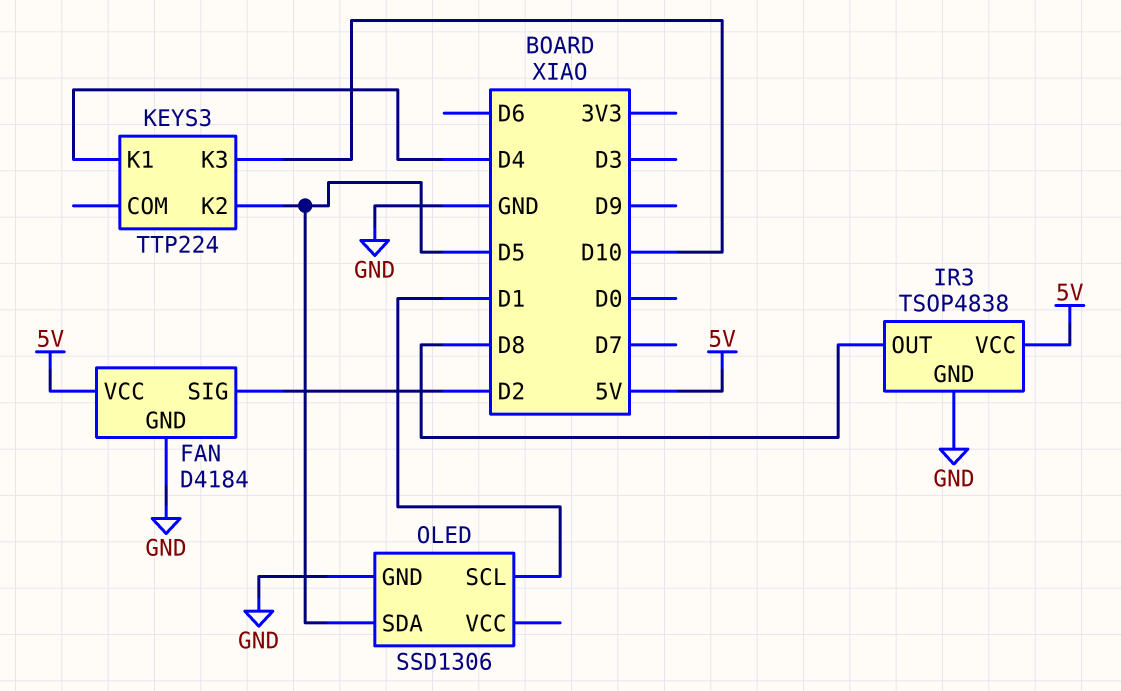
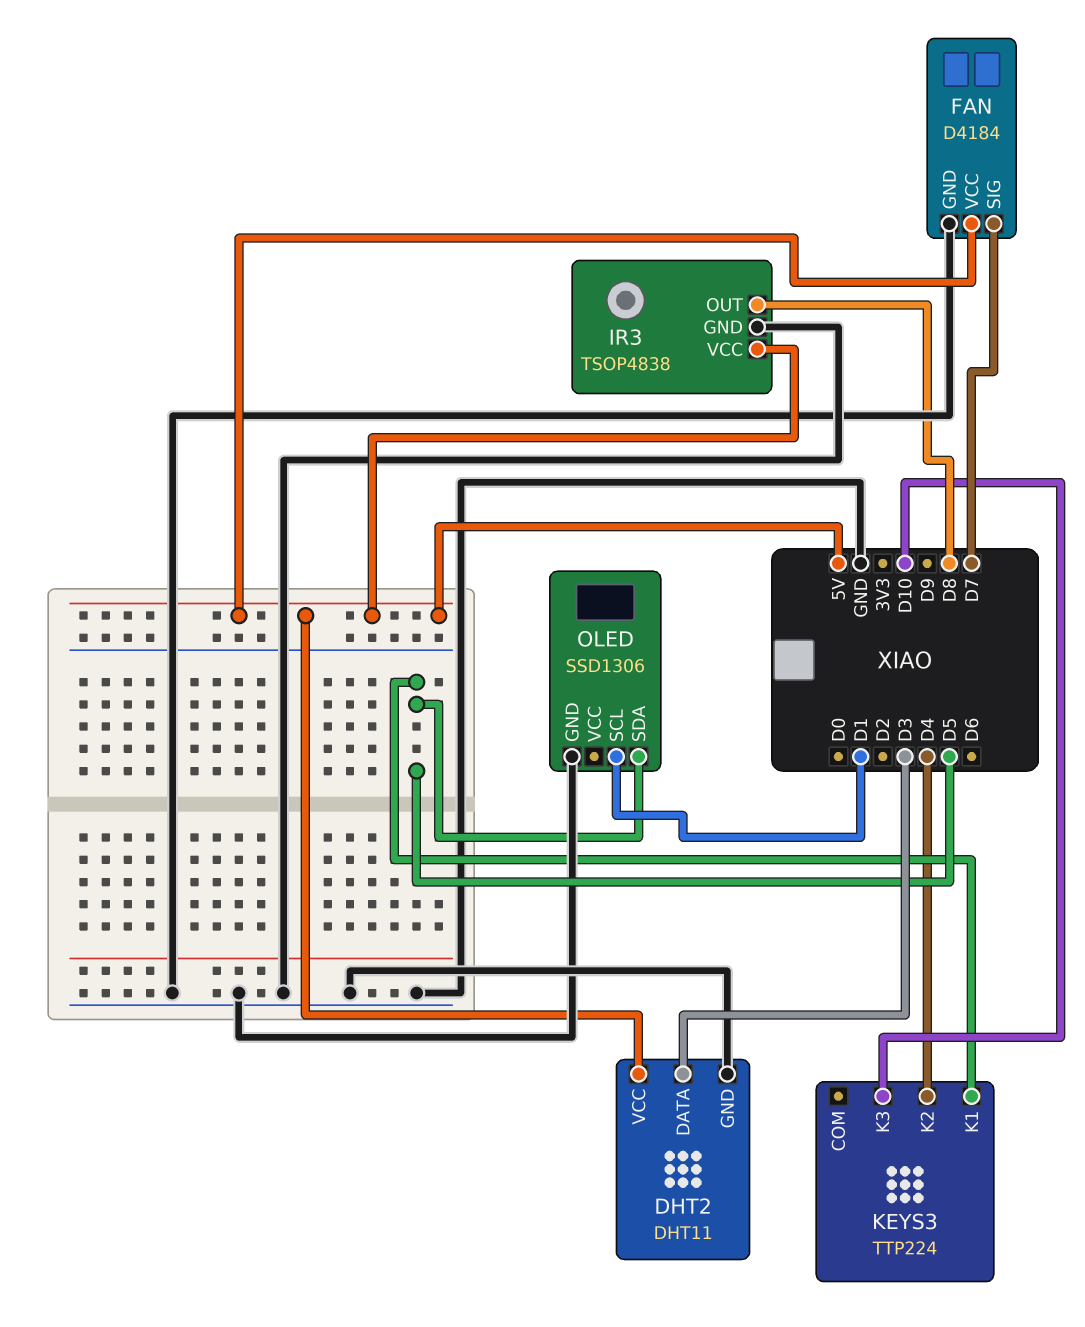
DHT2: none -> DHT11
DHT2 pin DATA: none -> D3
DHT2 pin GND: none -> GND
DHT2 pin VCC: none -> 5V
FAN pin SIG: D2 -> D7
KEYS3 pin K1: D4 -> D5
KEYS3 pin K2: D5 -> D4

